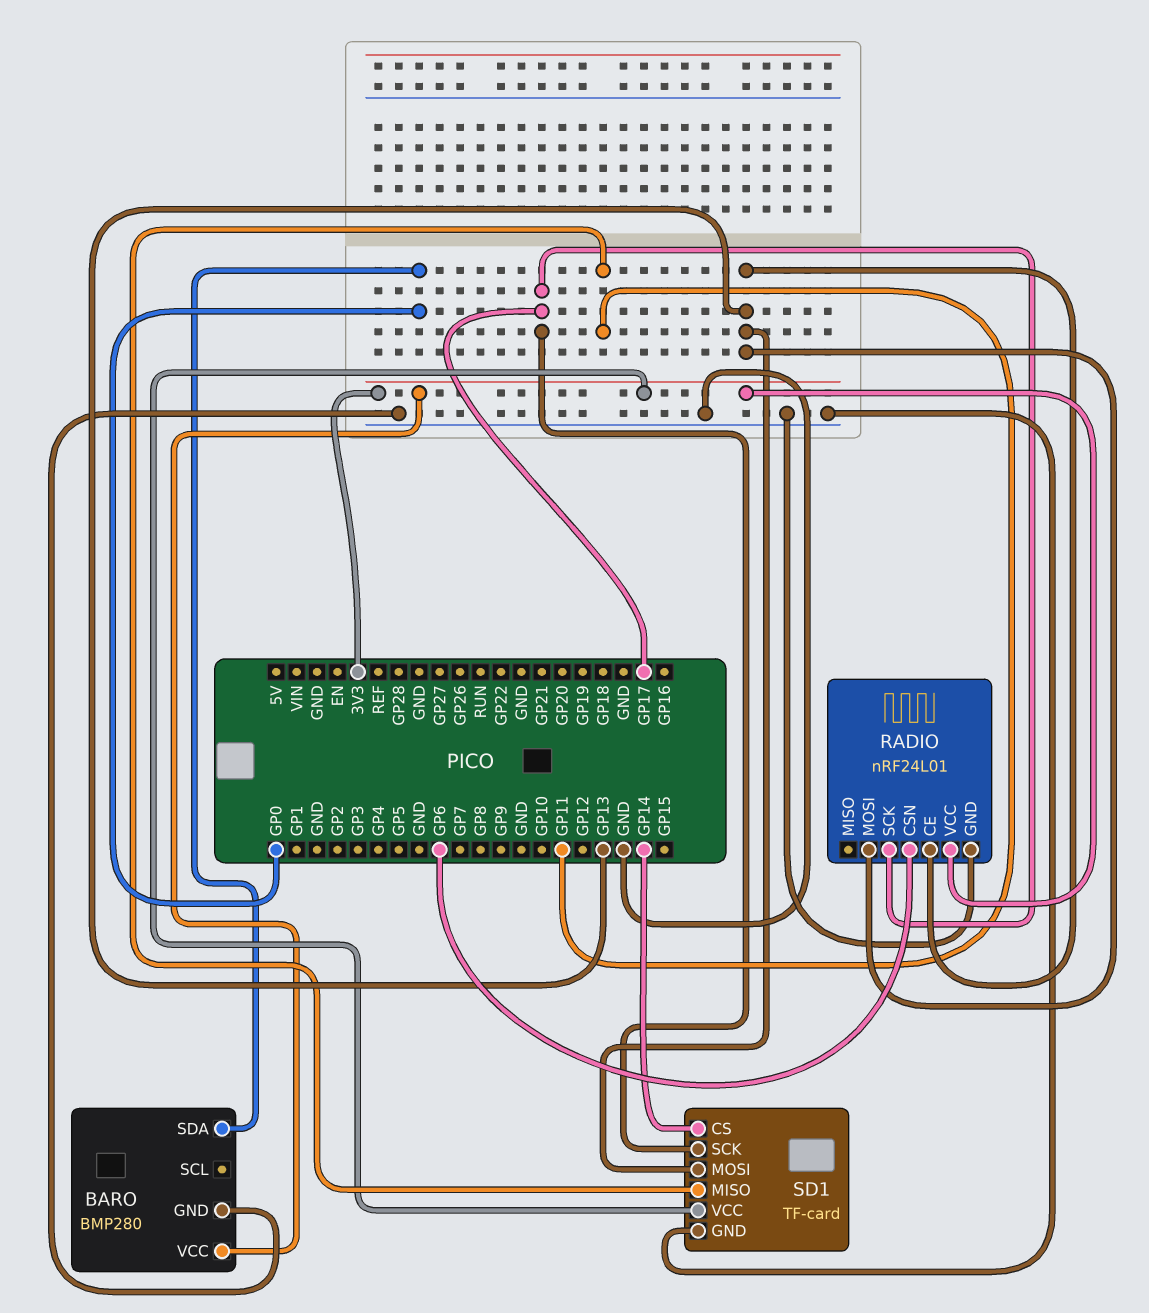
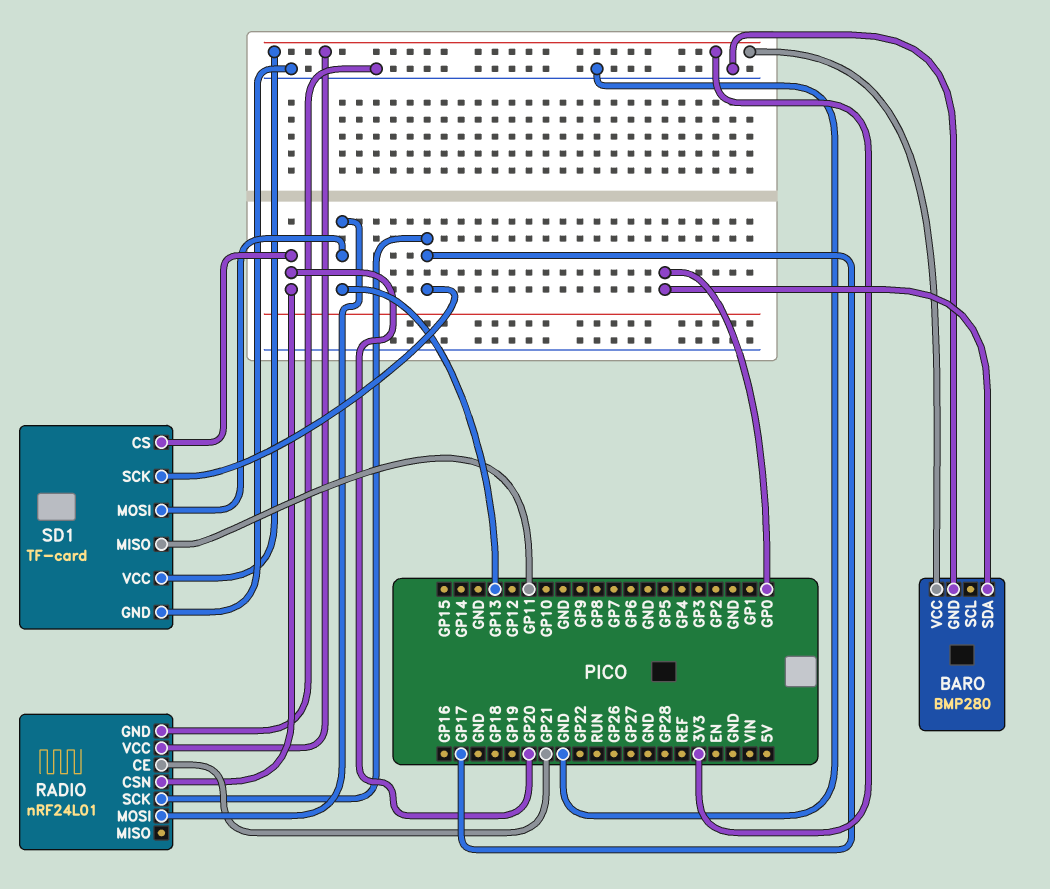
RADIO pin CE: GP13 -> GP21
RADIO pin CSN: GP6 -> GP20
SD1 pin CS: GP14 -> GP20

